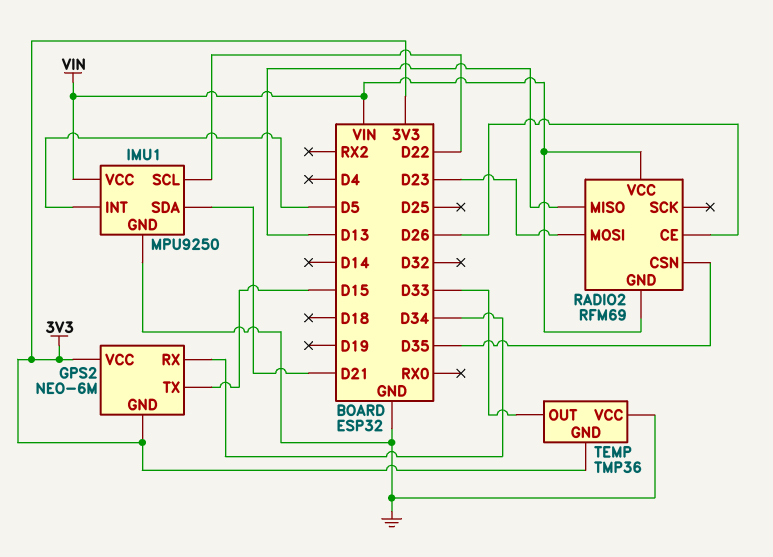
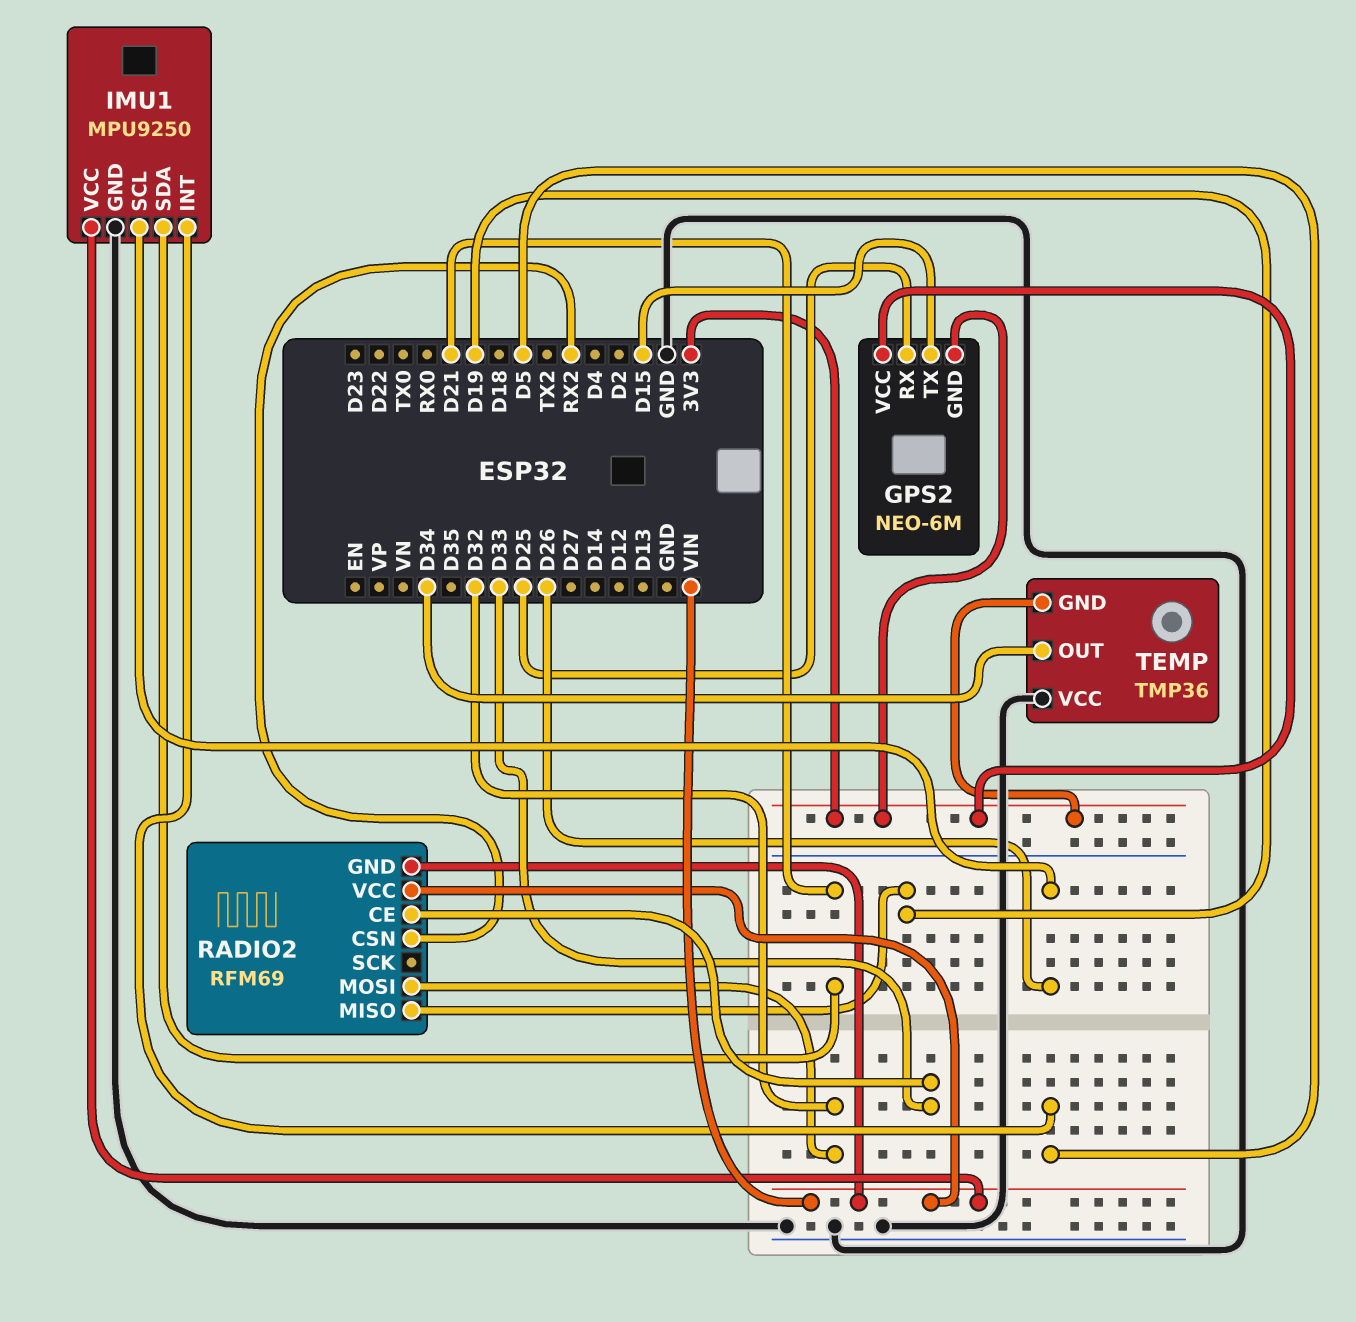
GPS2 pin RX: D34 -> D25
IMU1 pin SCL: D22 -> D26
RADIO2 pin CE: D26 -> D33
RADIO2 pin CSN: D35 -> RX2
RADIO2 pin MISO: D13 -> D19
RADIO2 pin MOSI: D23 -> D32
TEMP pin OUT: D33 -> D34

